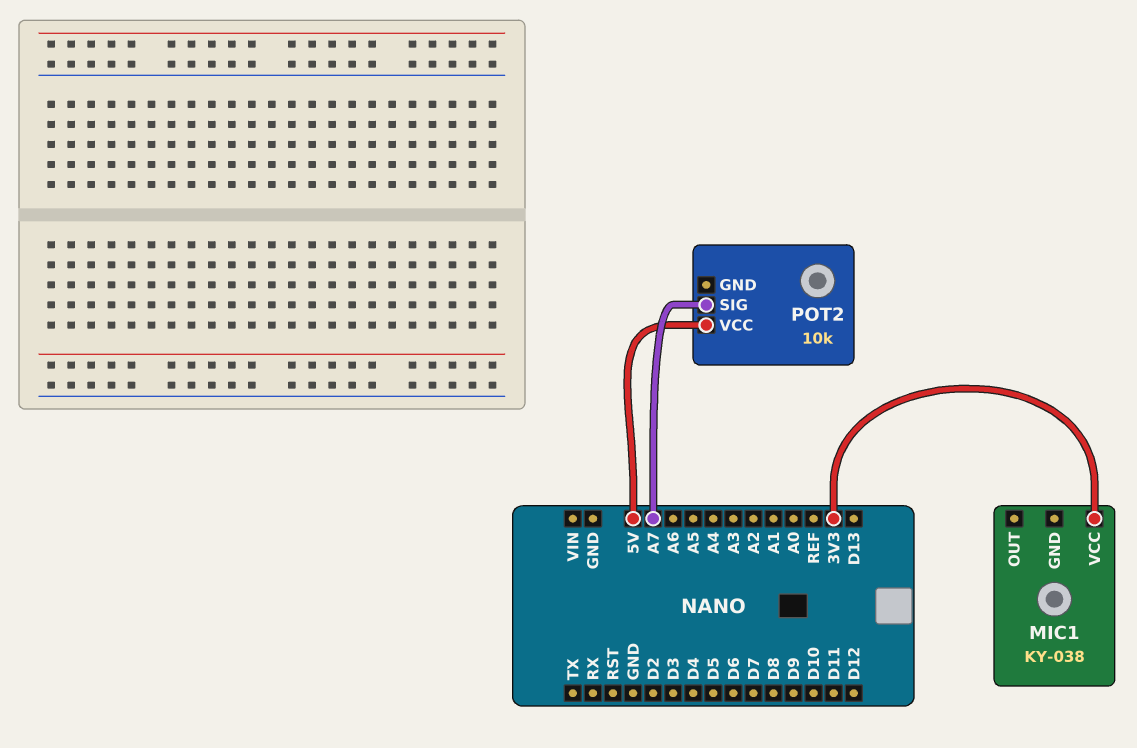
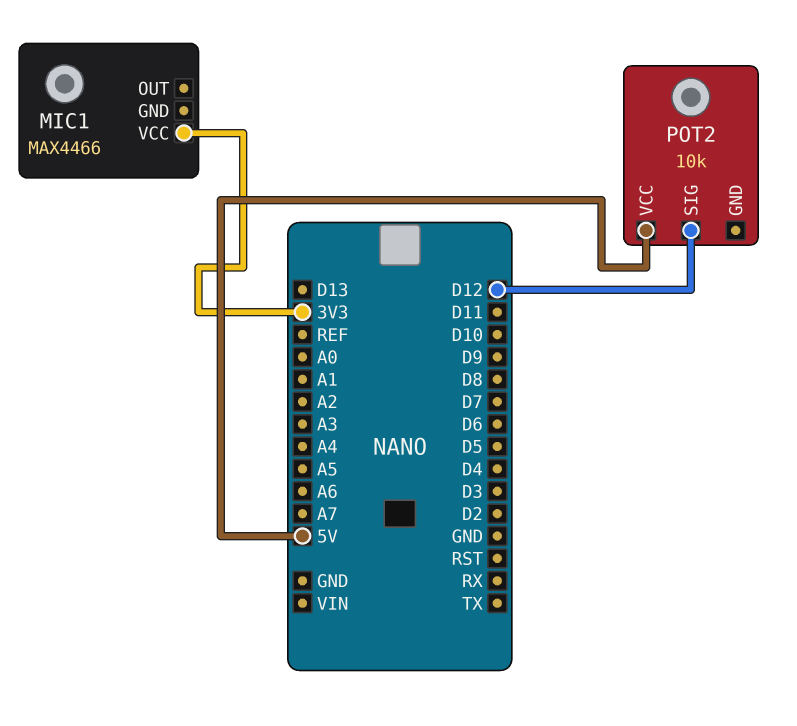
MIC1: KY-038 -> MAX4466
POT2 pin SIG: A7 -> D12

